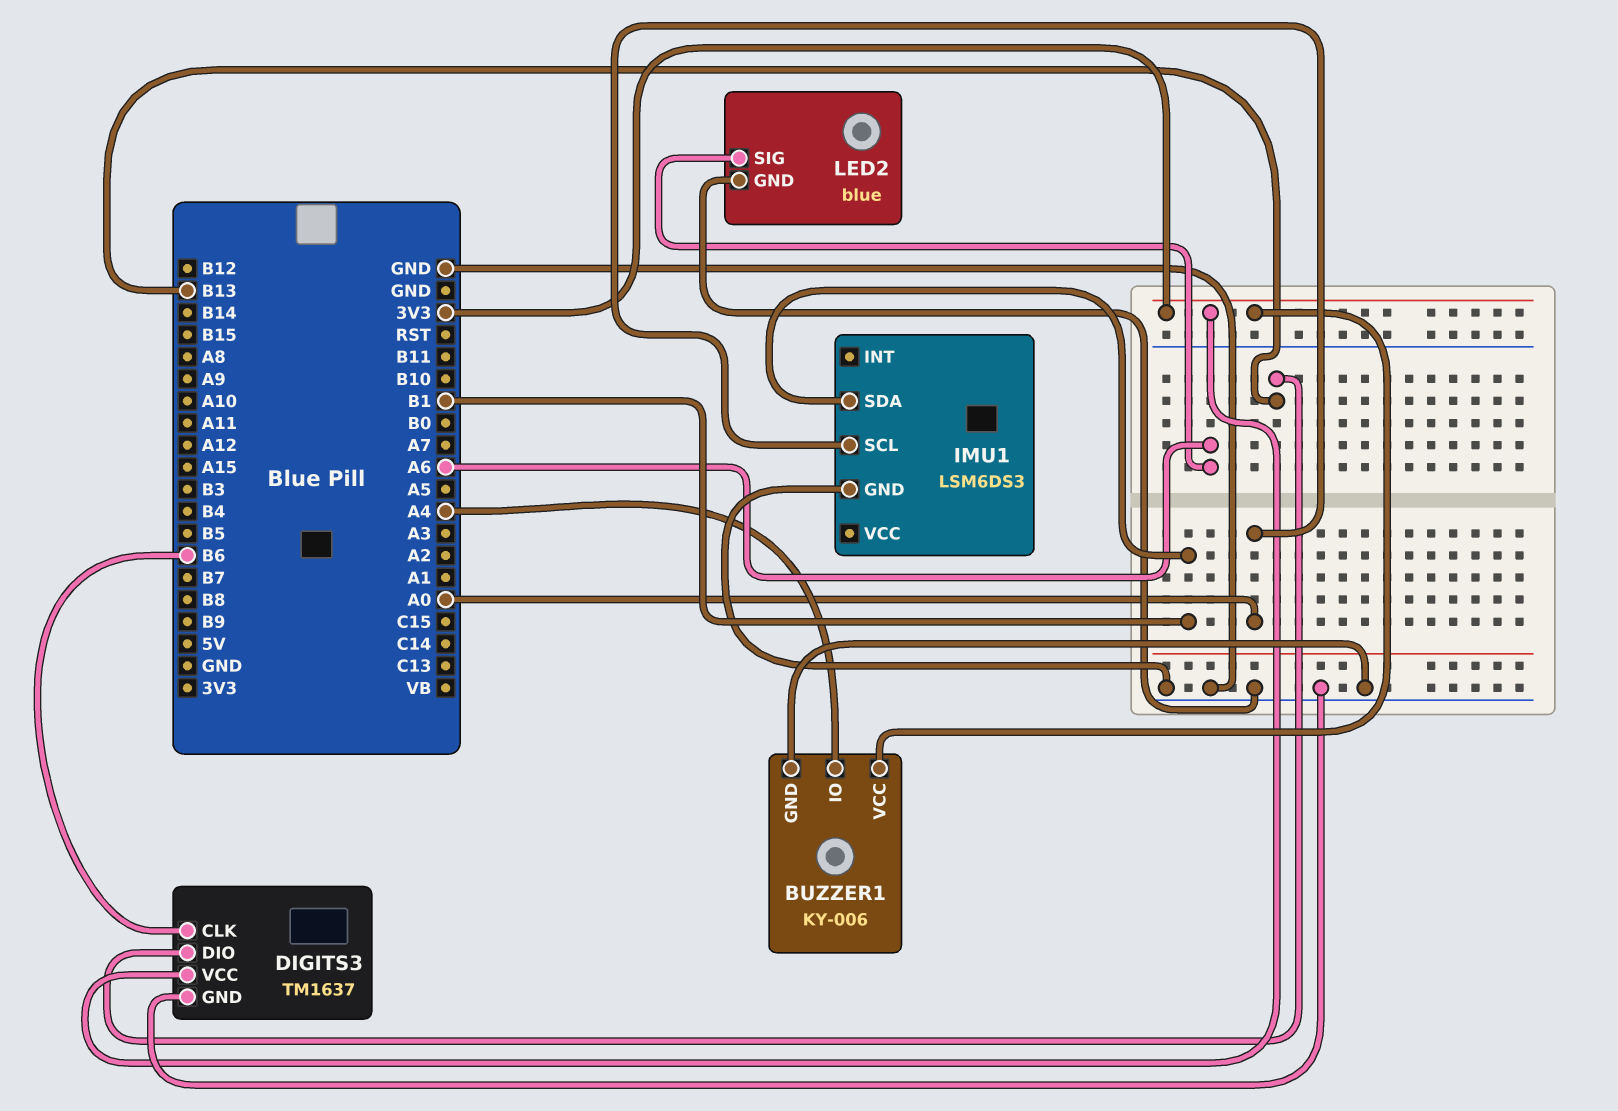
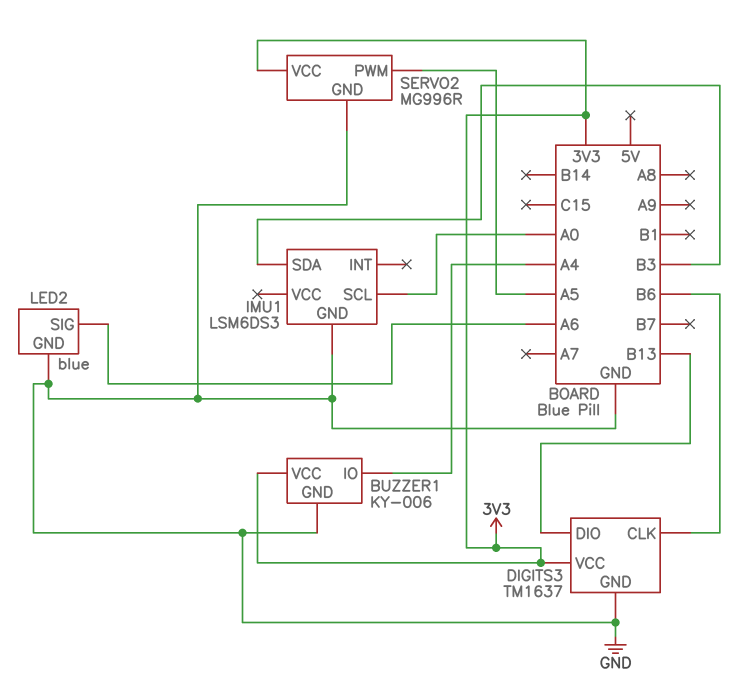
IMU1 pin SDA: B1 -> B3
SERVO2: none -> MG996R
SERVO2 pin GND: none -> GND
SERVO2 pin PWM: none -> A5
SERVO2 pin VCC: none -> 3V3

